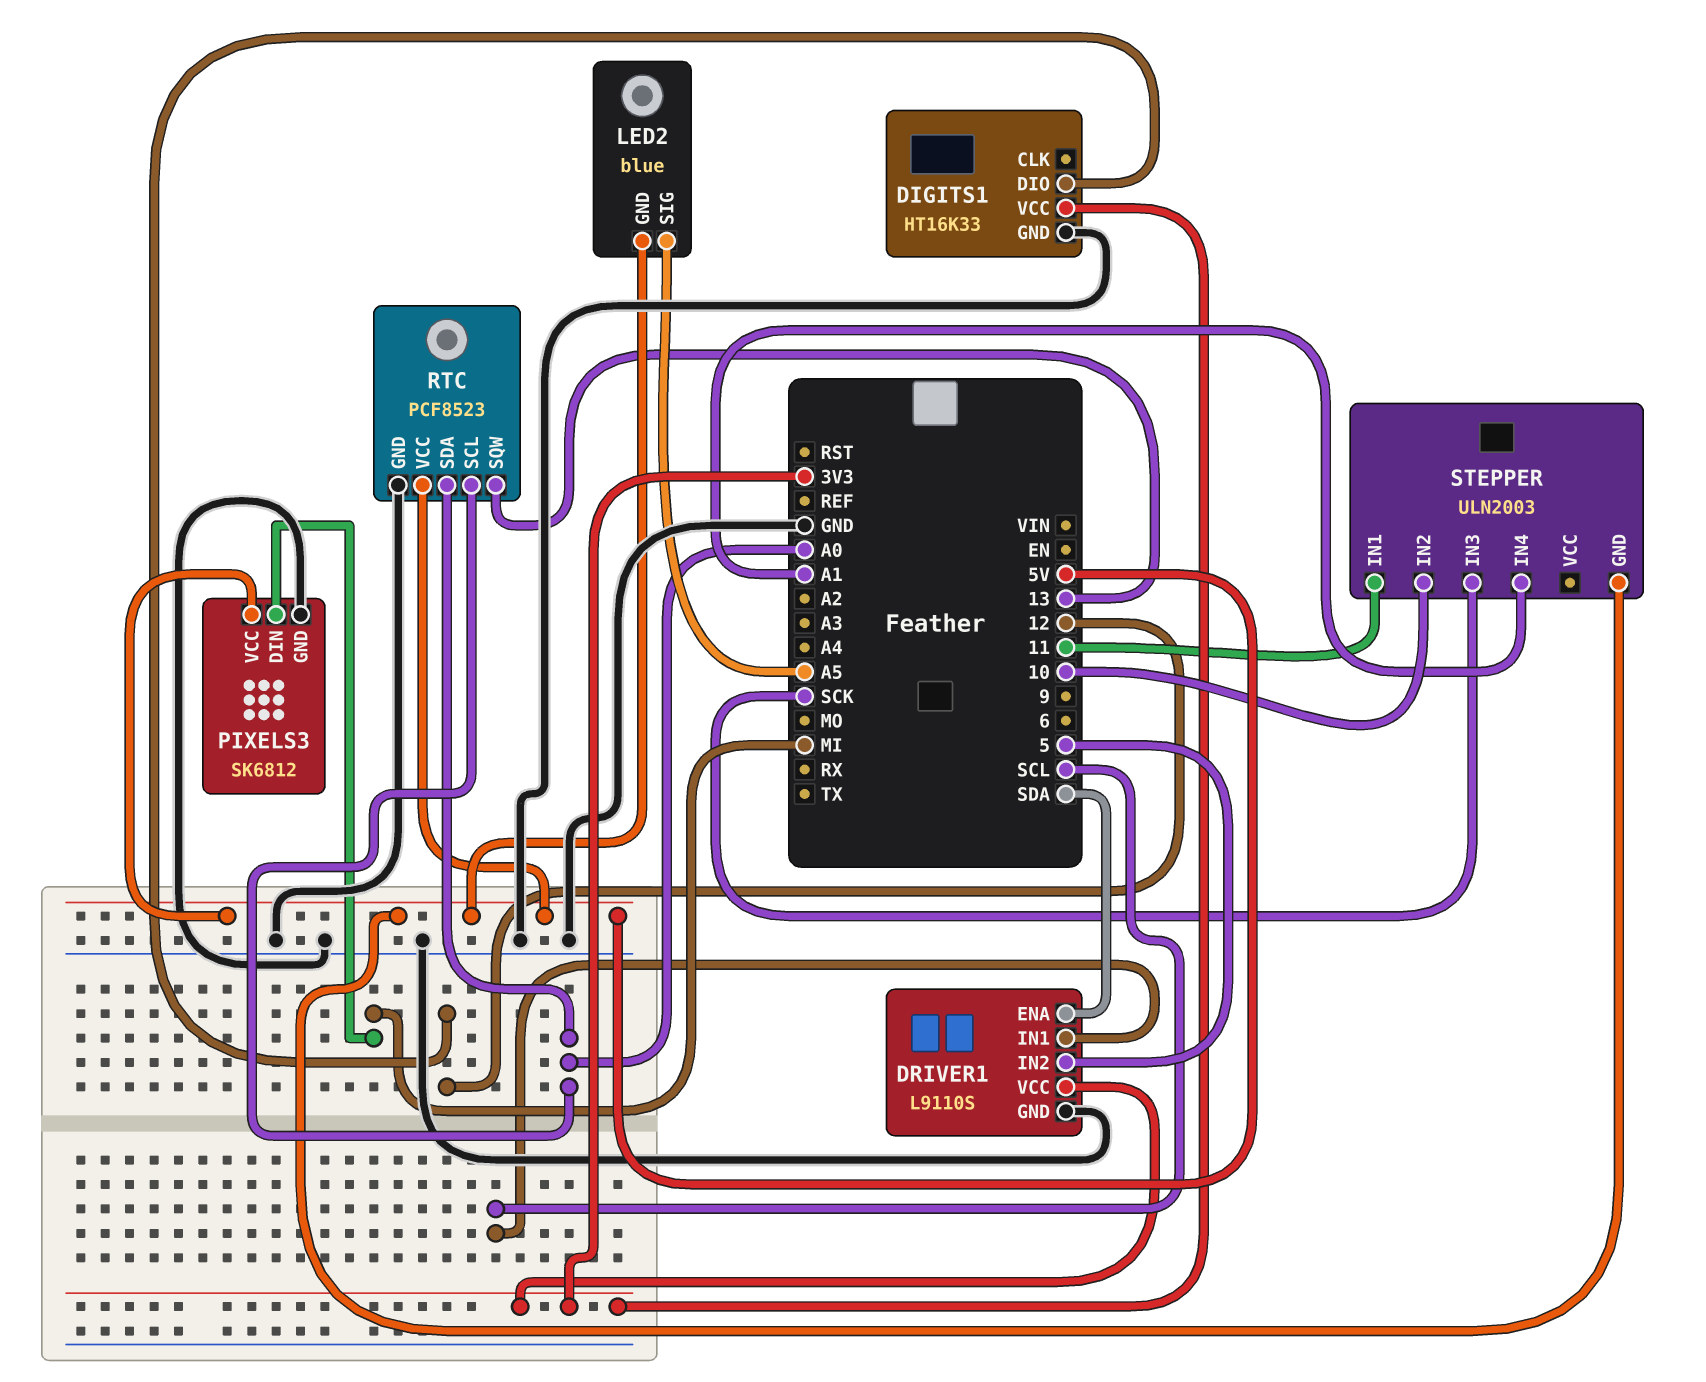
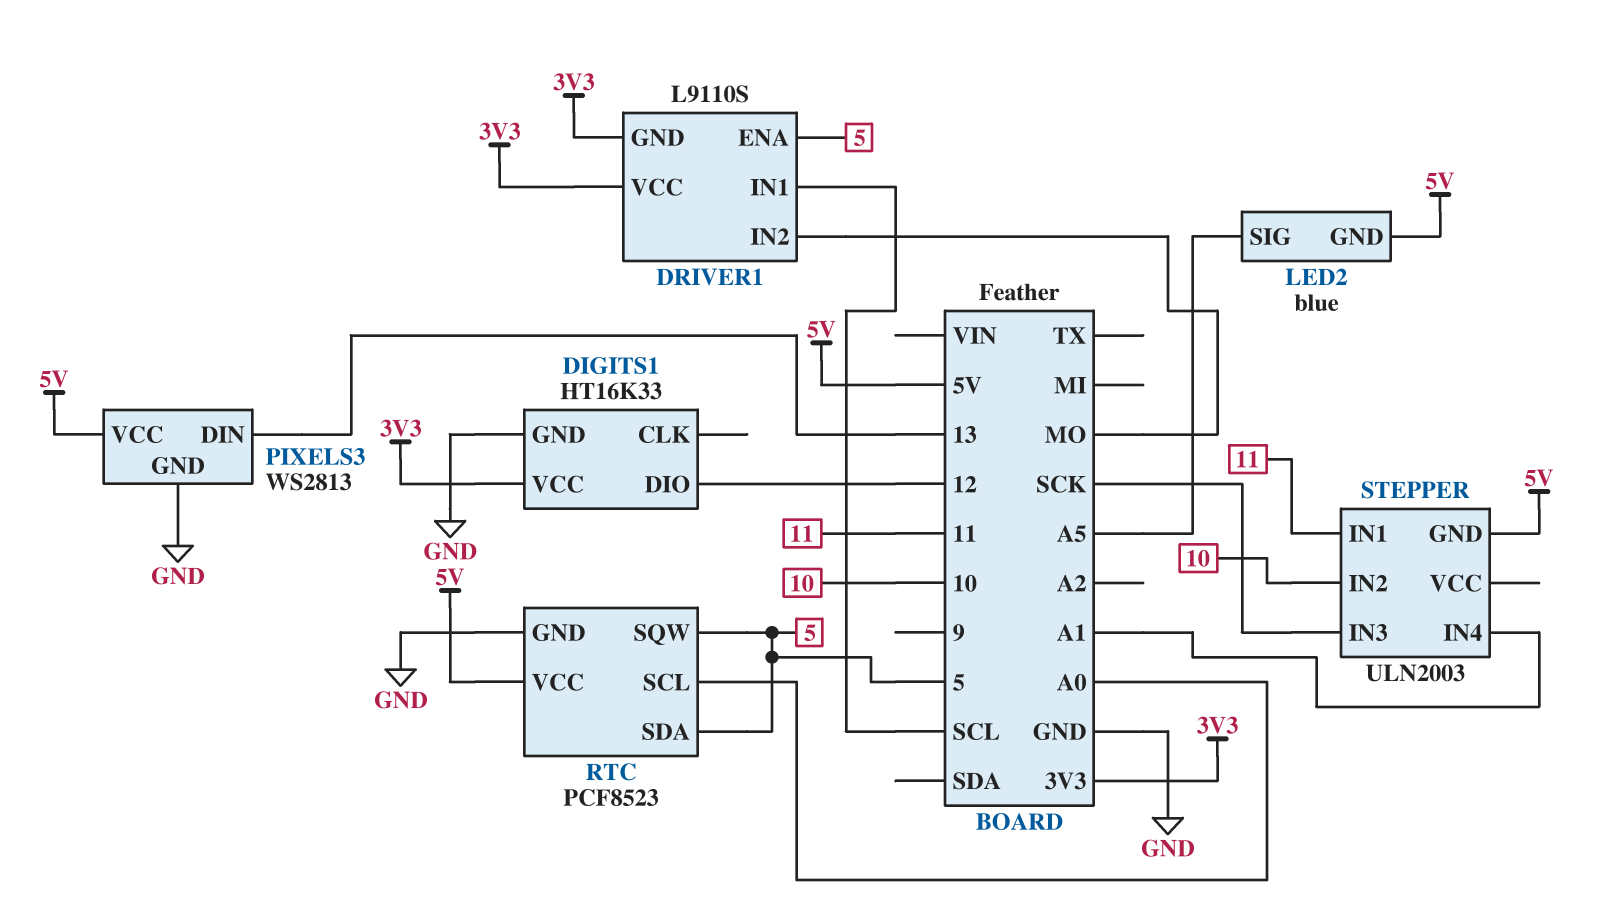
DRIVER1 pin ENA: SDA -> 5
DRIVER1 pin GND: GND -> 3V3
DRIVER1 pin IN2: 5 -> MO
PIXELS3: SK6812 -> WS2813
PIXELS3 pin DIN: MI -> 13
RTC pin SDA: A0 -> 5
RTC pin SQW: 13 -> 5

